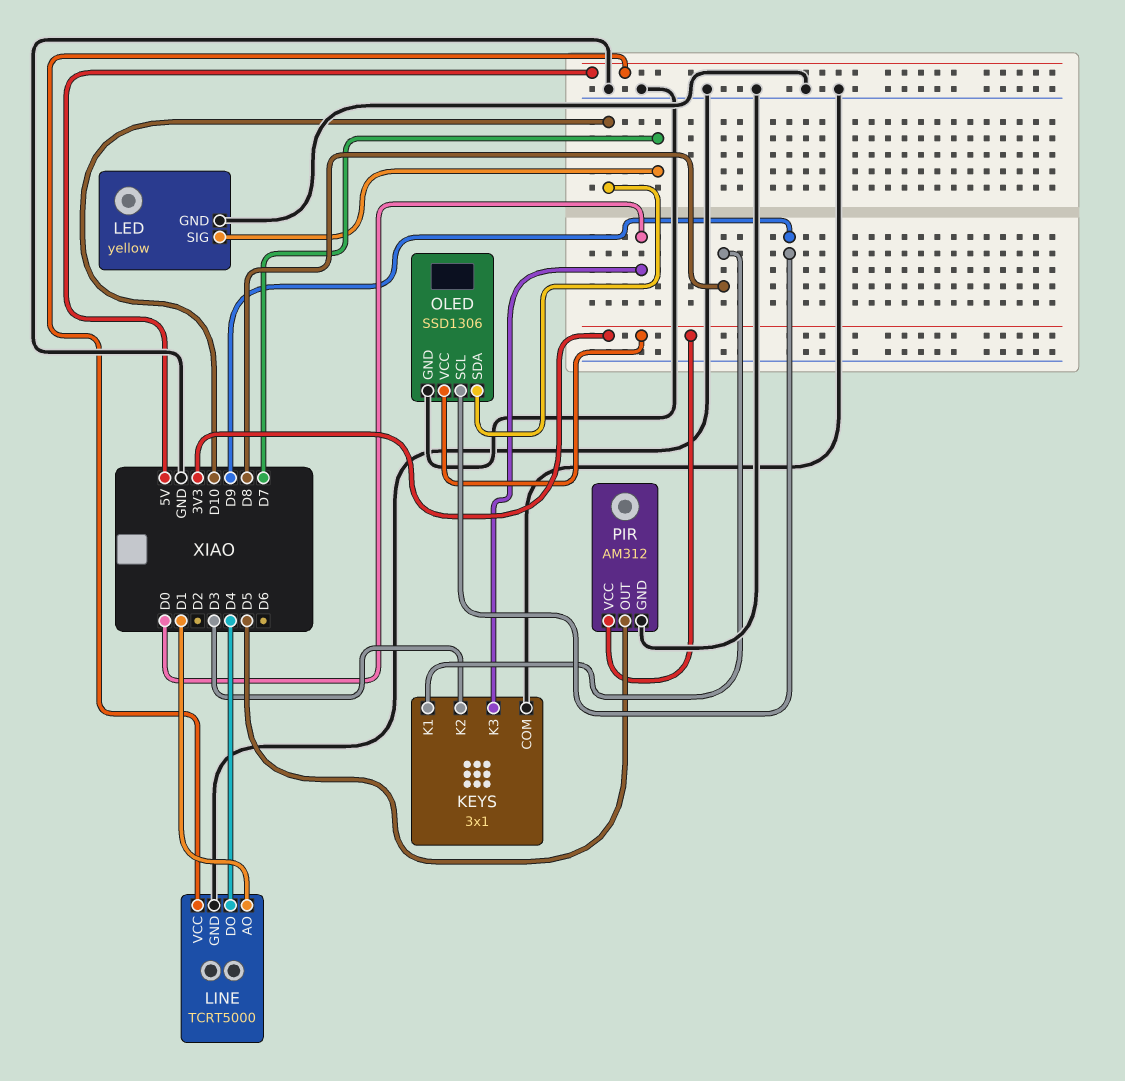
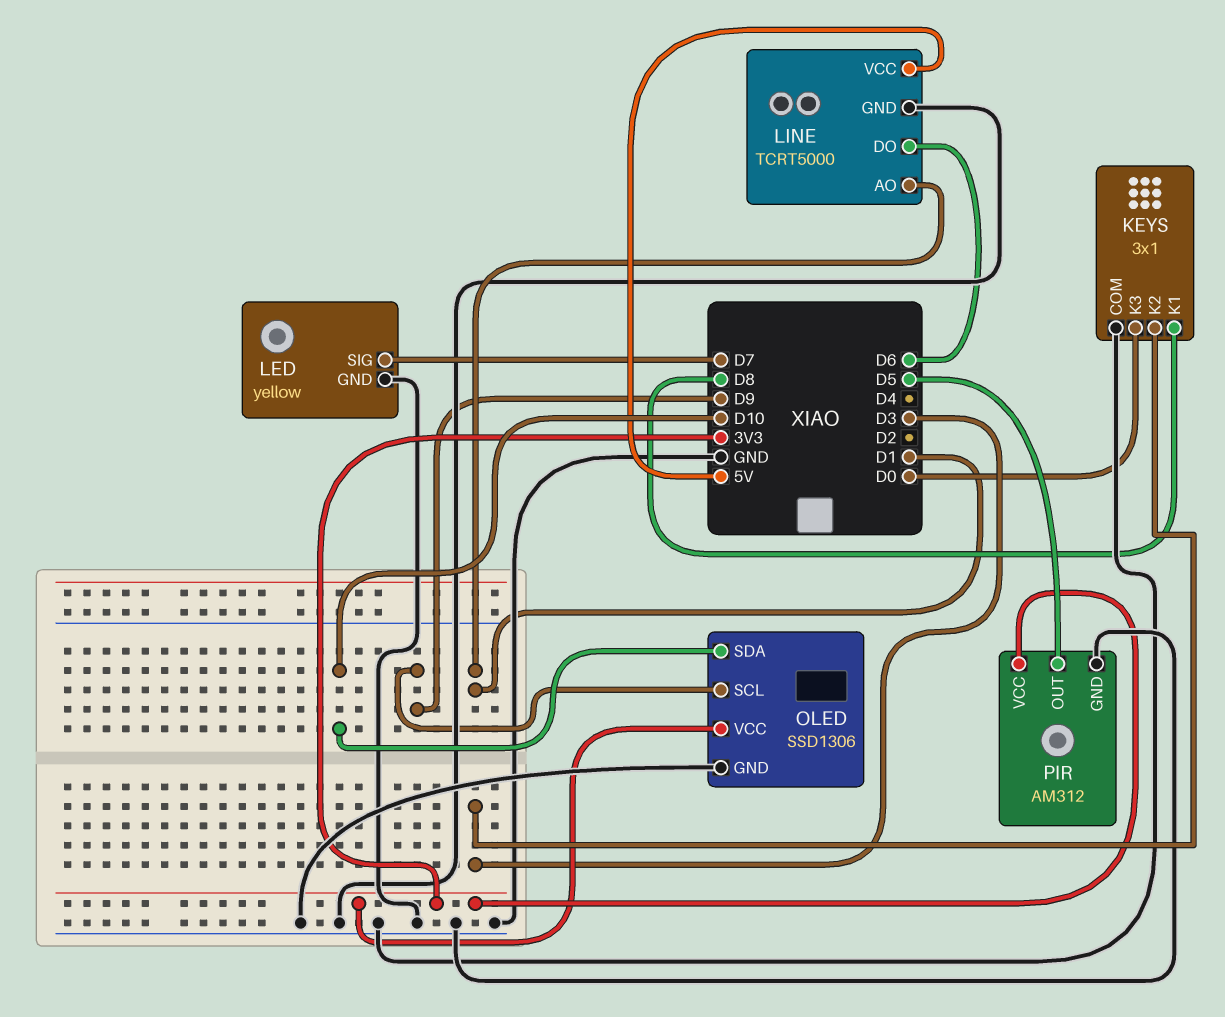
LINE pin DO: D4 -> D6

